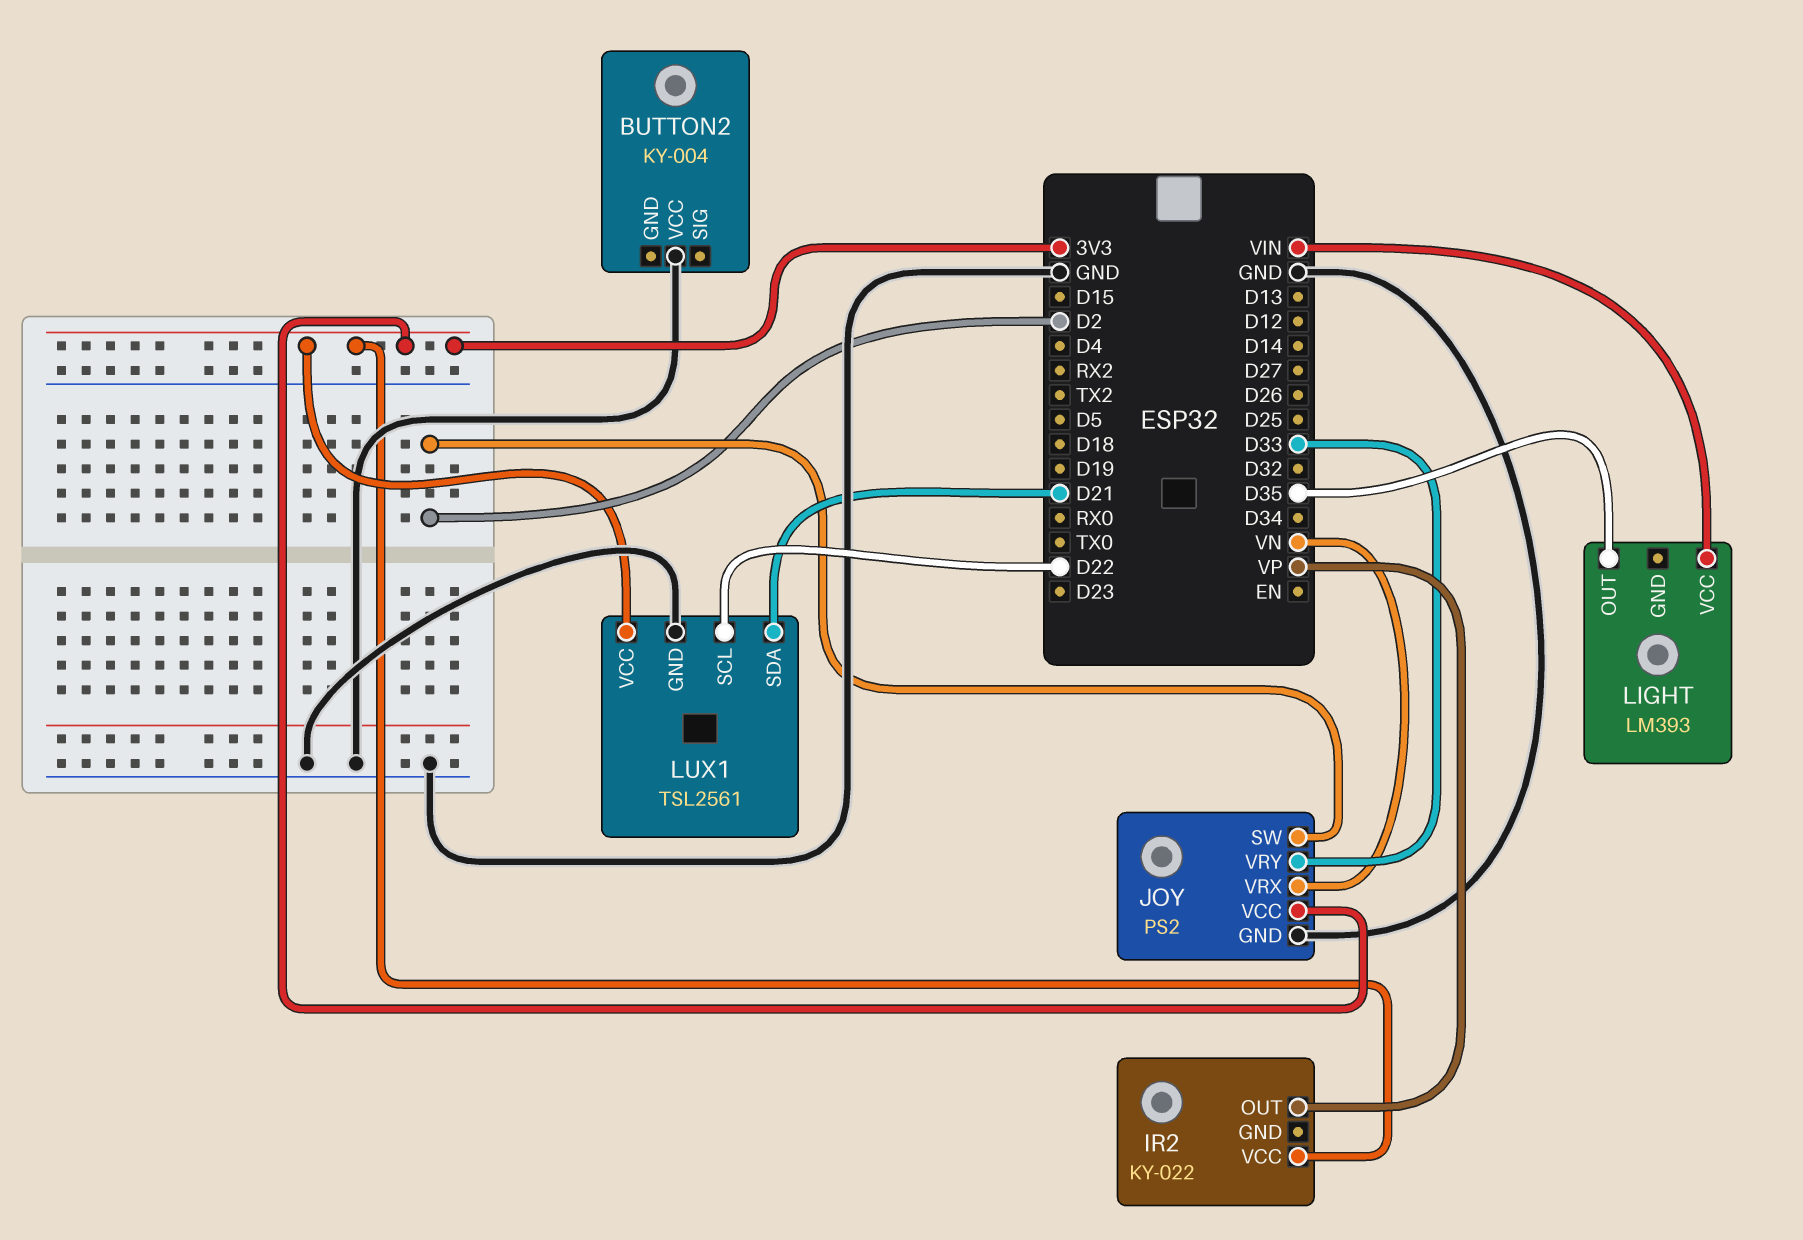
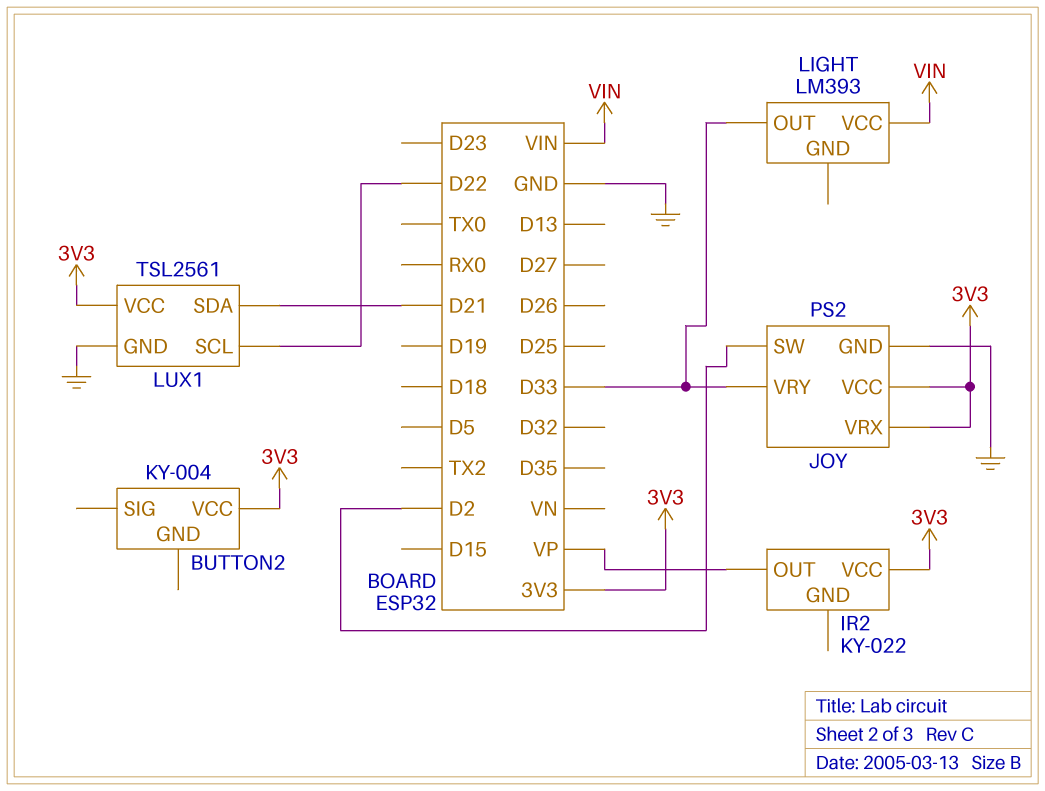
BUTTON2 pin VCC: GND -> 3V3
JOY pin VRX: VN -> 3V3
LIGHT pin OUT: D35 -> D33

